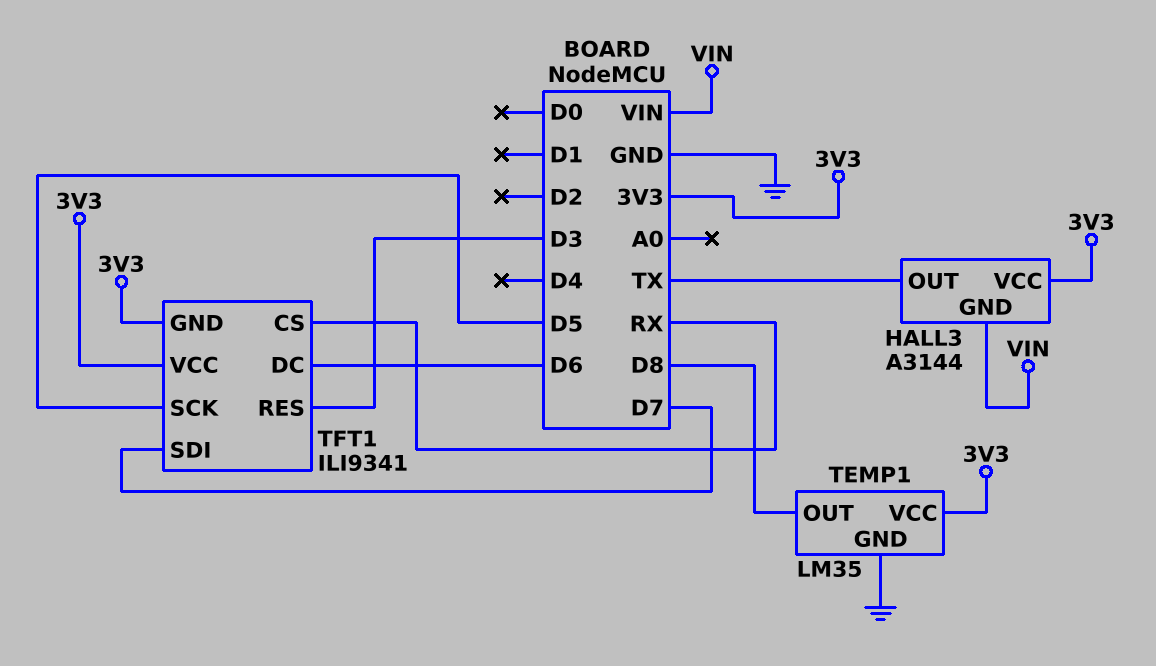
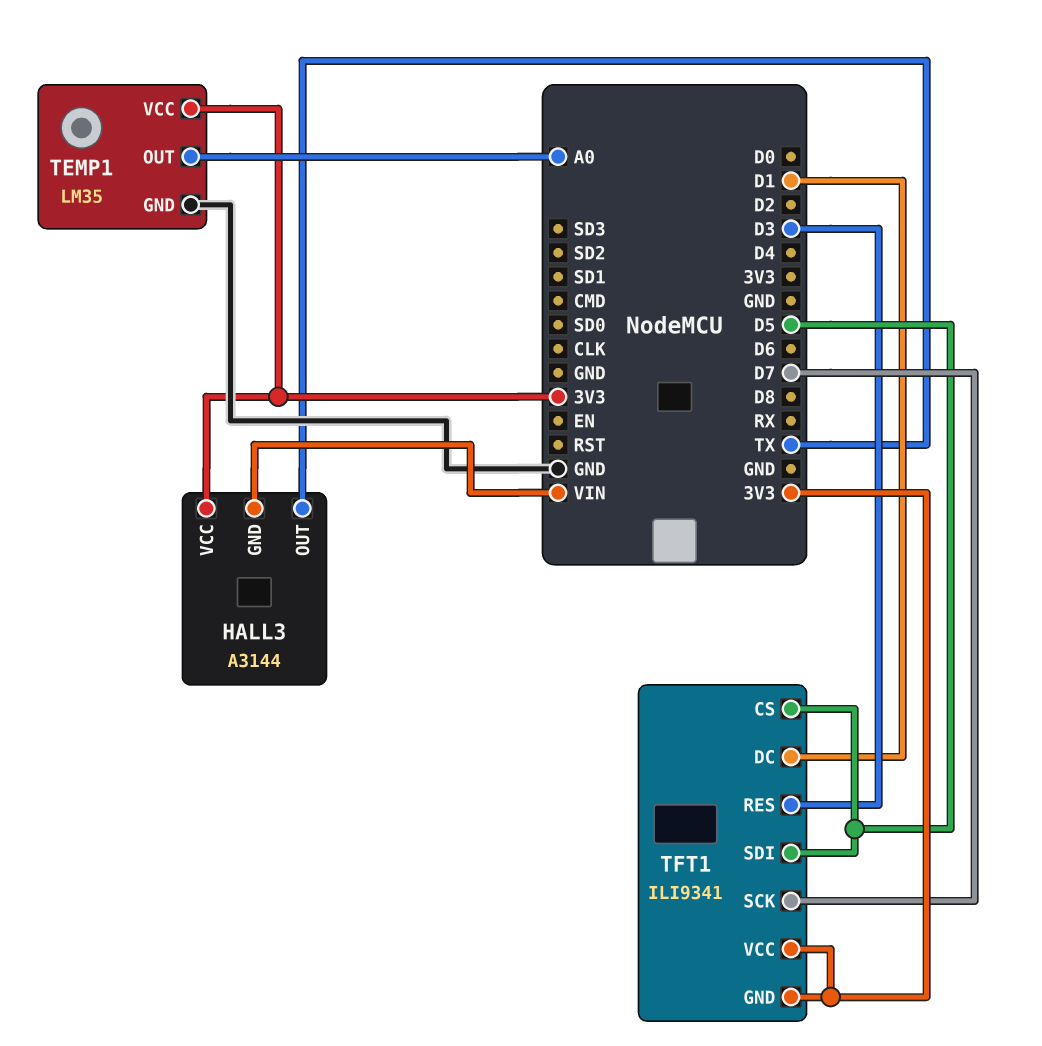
TEMP1 pin OUT: D8 -> A0
TFT1 pin CS: RX -> D5
TFT1 pin DC: D6 -> D1
TFT1 pin SCK: D5 -> D7
TFT1 pin SDI: D7 -> D5

